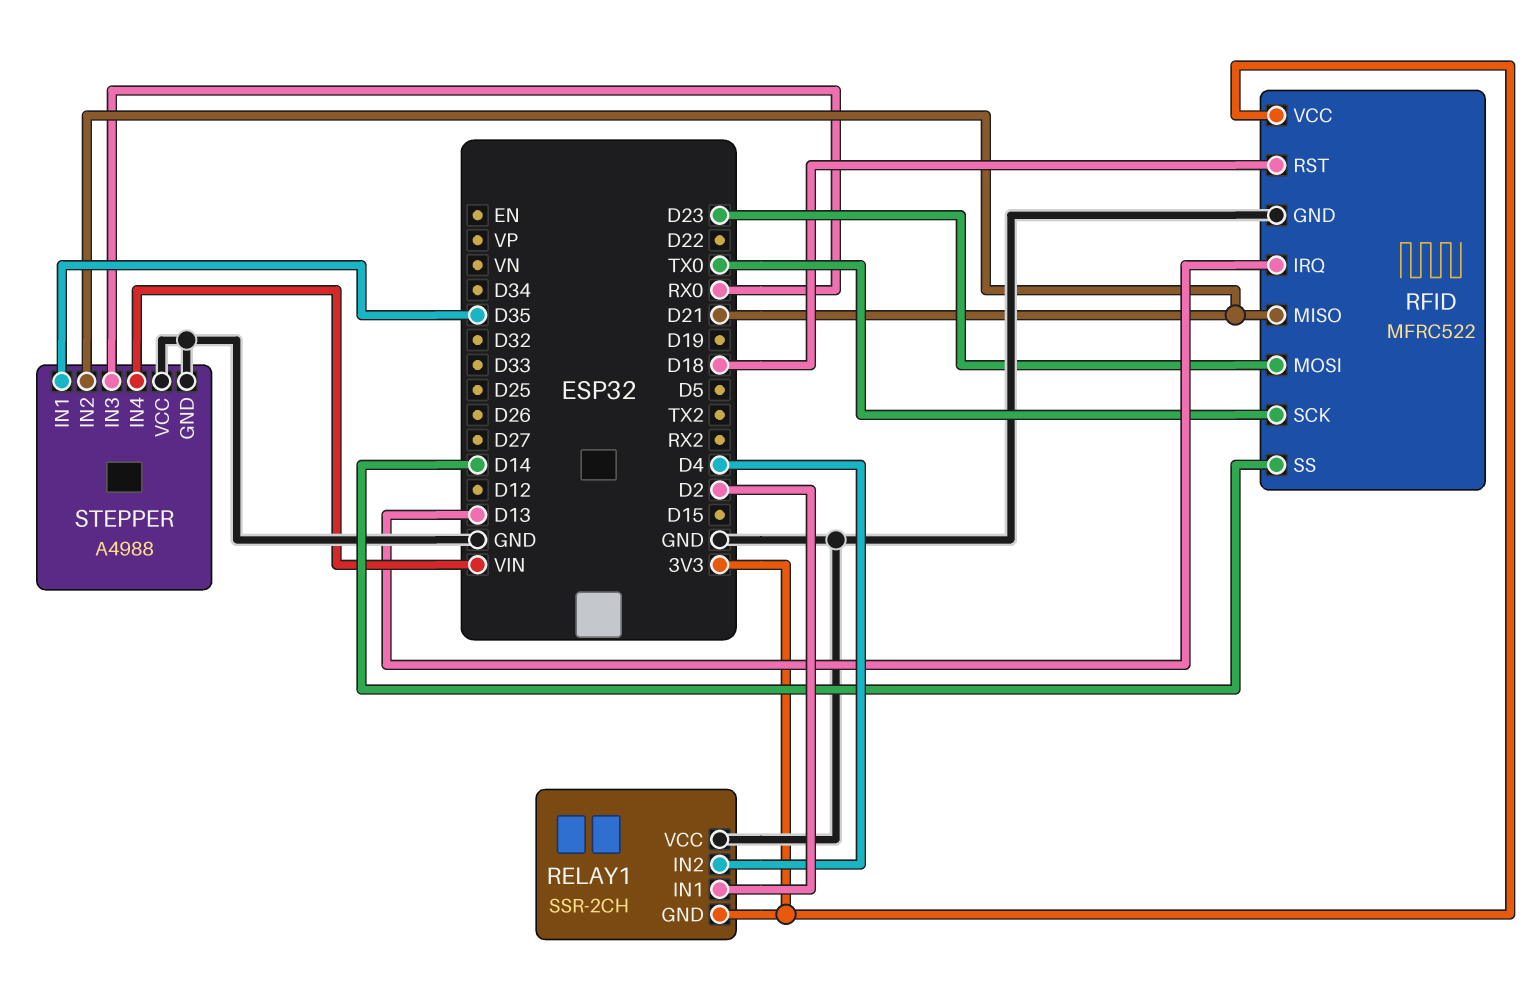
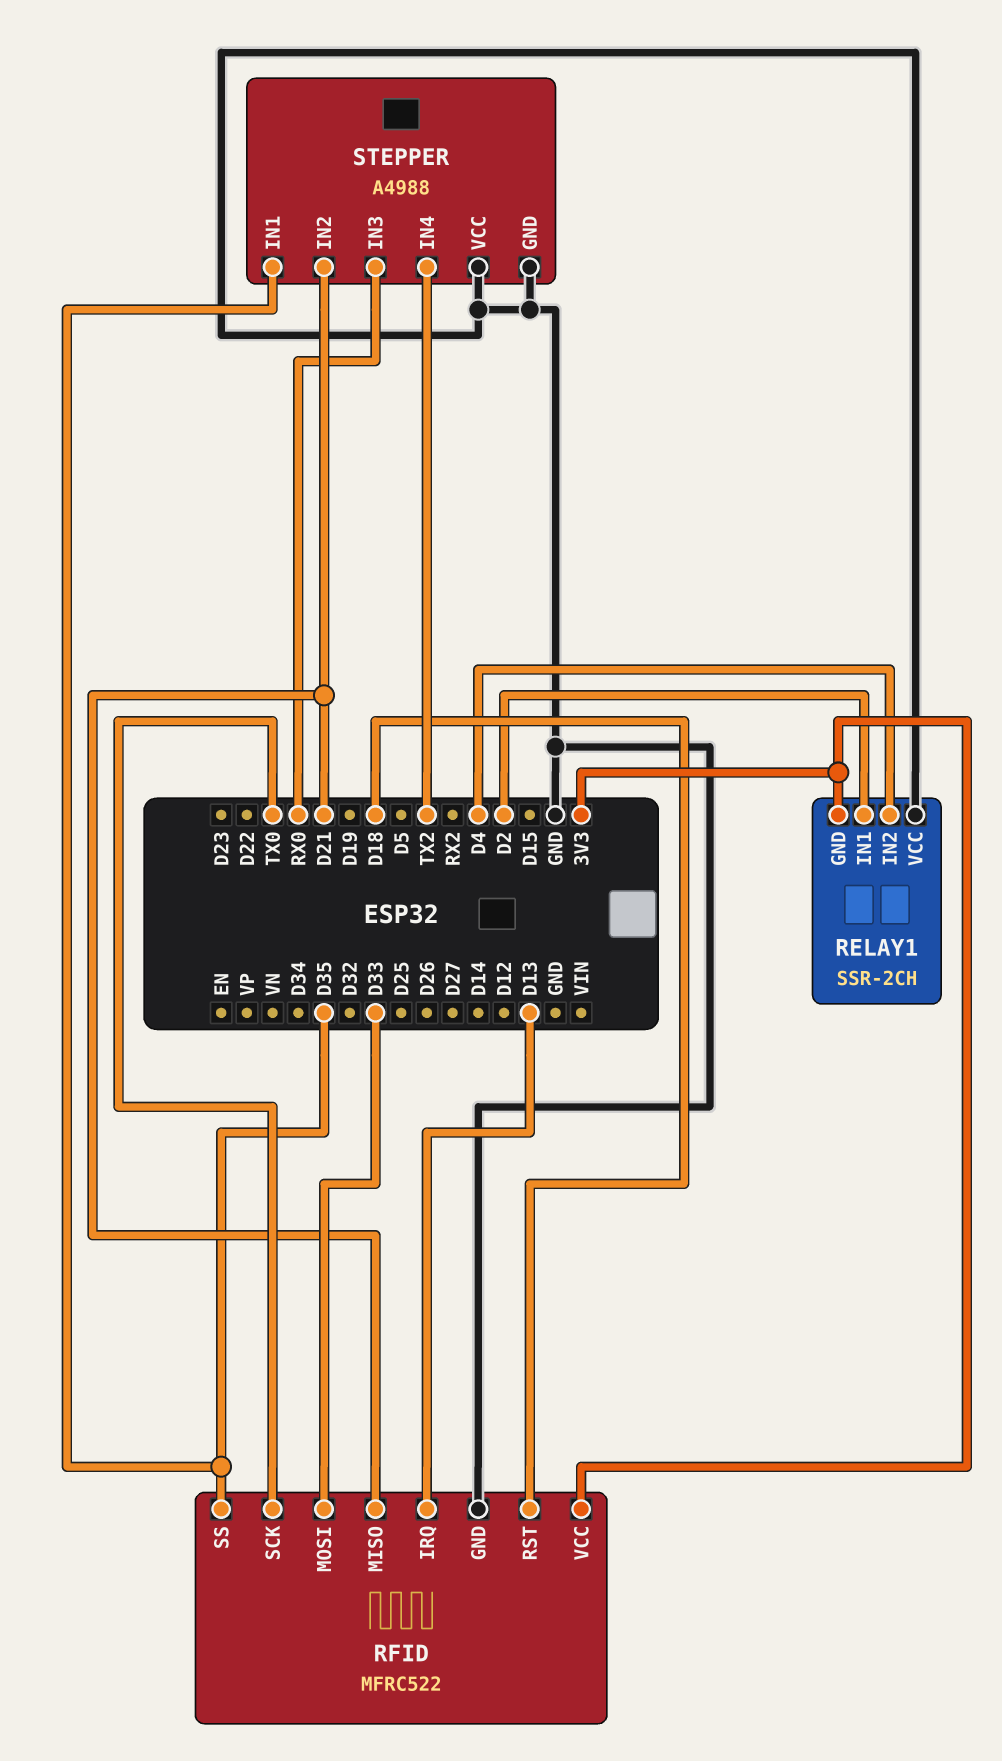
RFID pin MOSI: D23 -> D33
RFID pin SS: D14 -> D35
STEPPER pin IN4: VIN -> TX2

